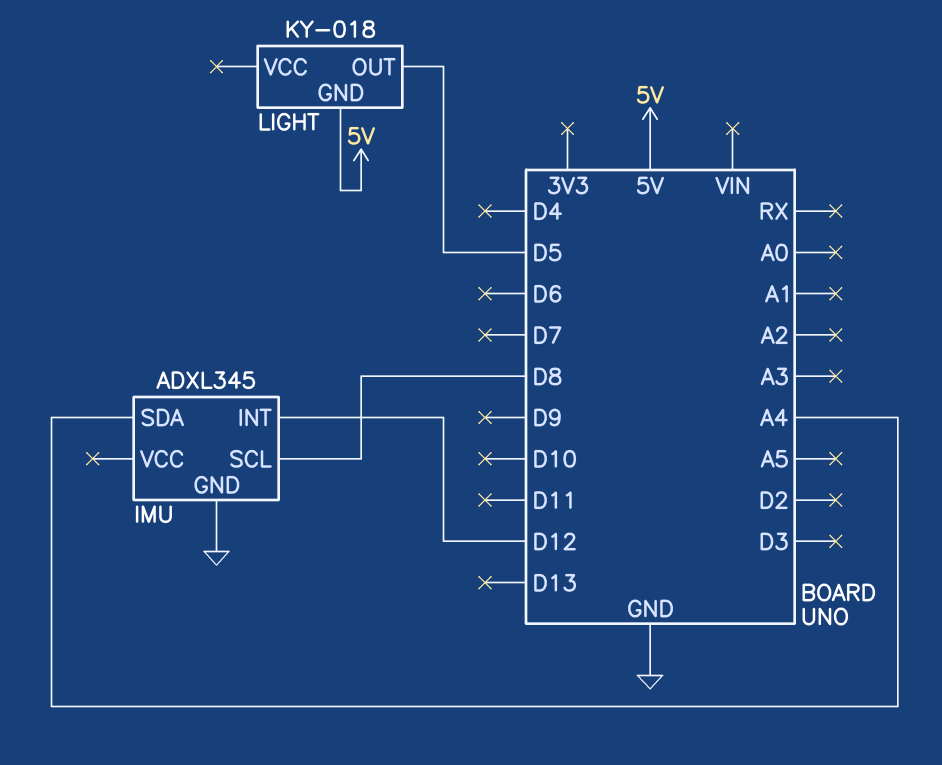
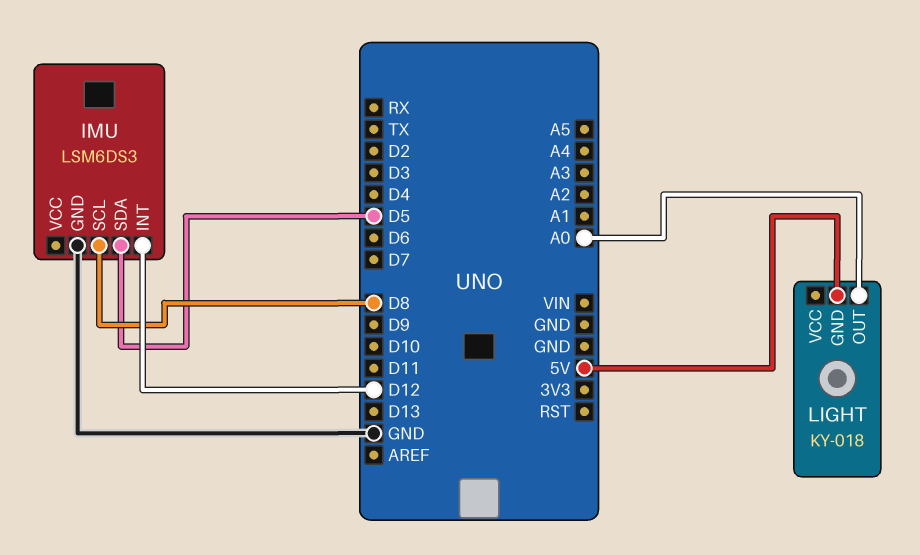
IMU: ADXL345 -> LSM6DS3
IMU pin SDA: A4 -> D5
LIGHT pin OUT: D5 -> A0

